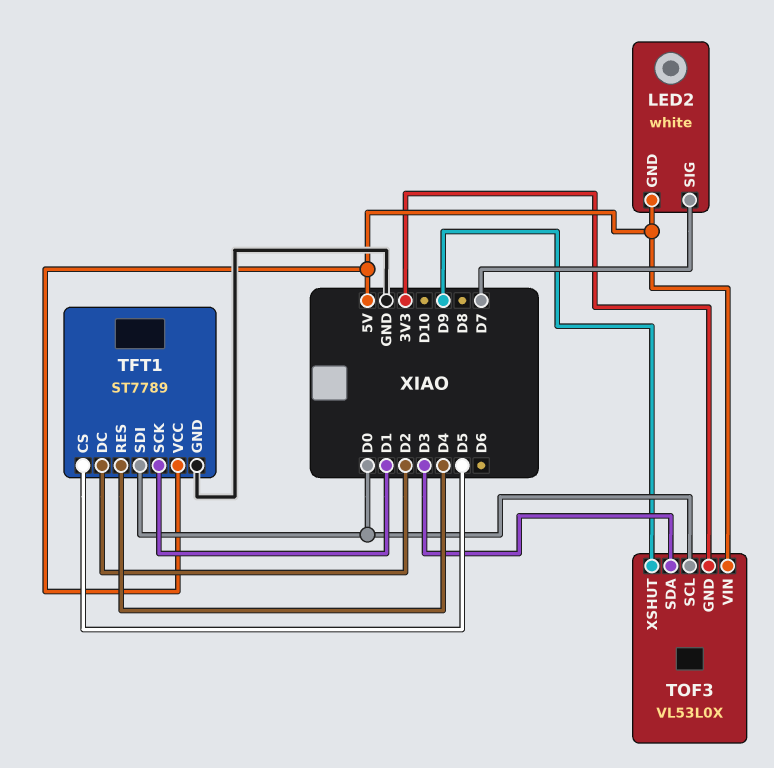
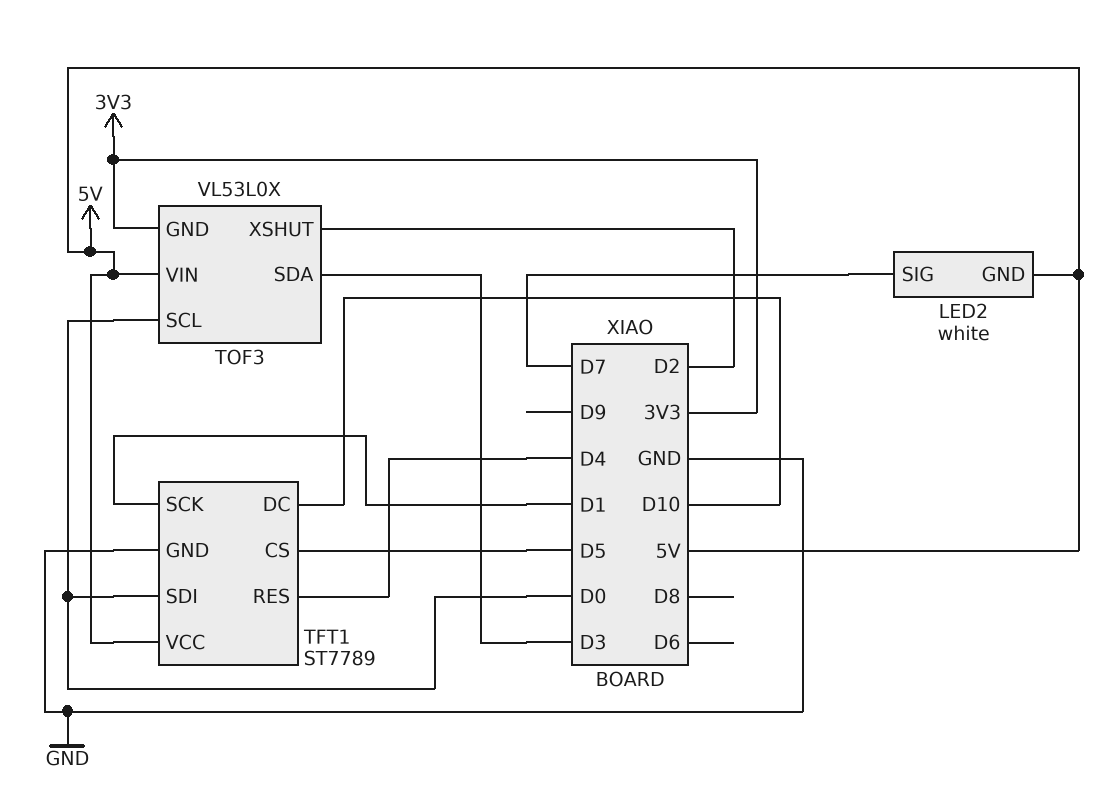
TFT1 pin DC: D2 -> D10
TOF3 pin XSHUT: D9 -> D2

